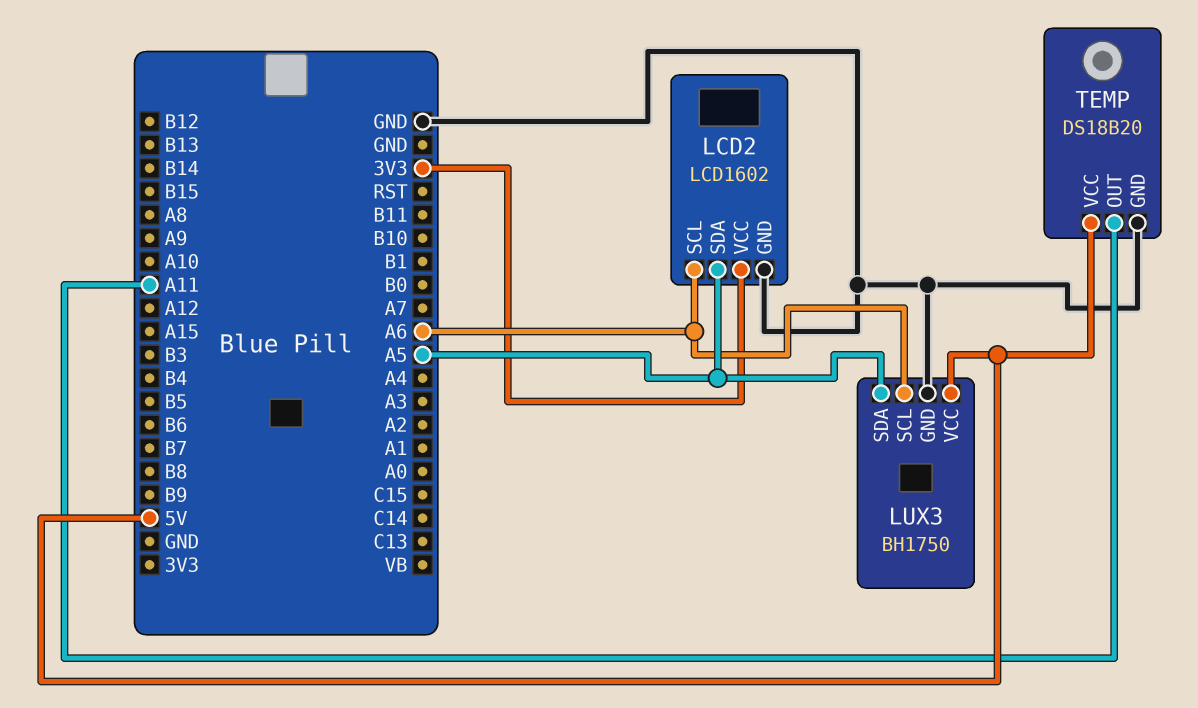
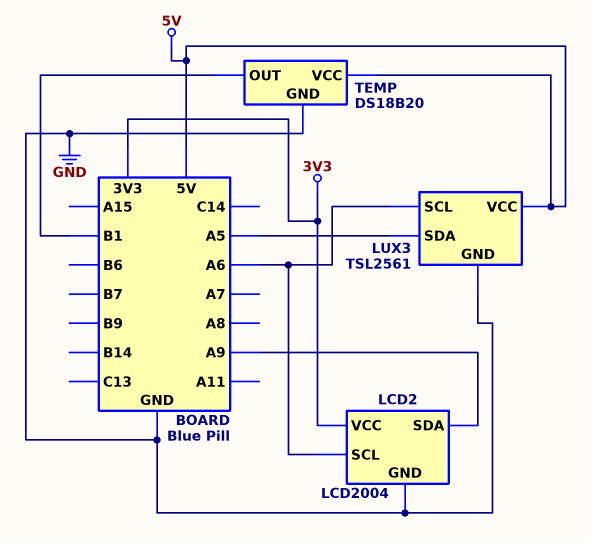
LCD2: LCD1602 -> LCD2004
LCD2 pin SDA: A5 -> A9
LUX3: BH1750 -> TSL2561
TEMP pin OUT: A11 -> B1

